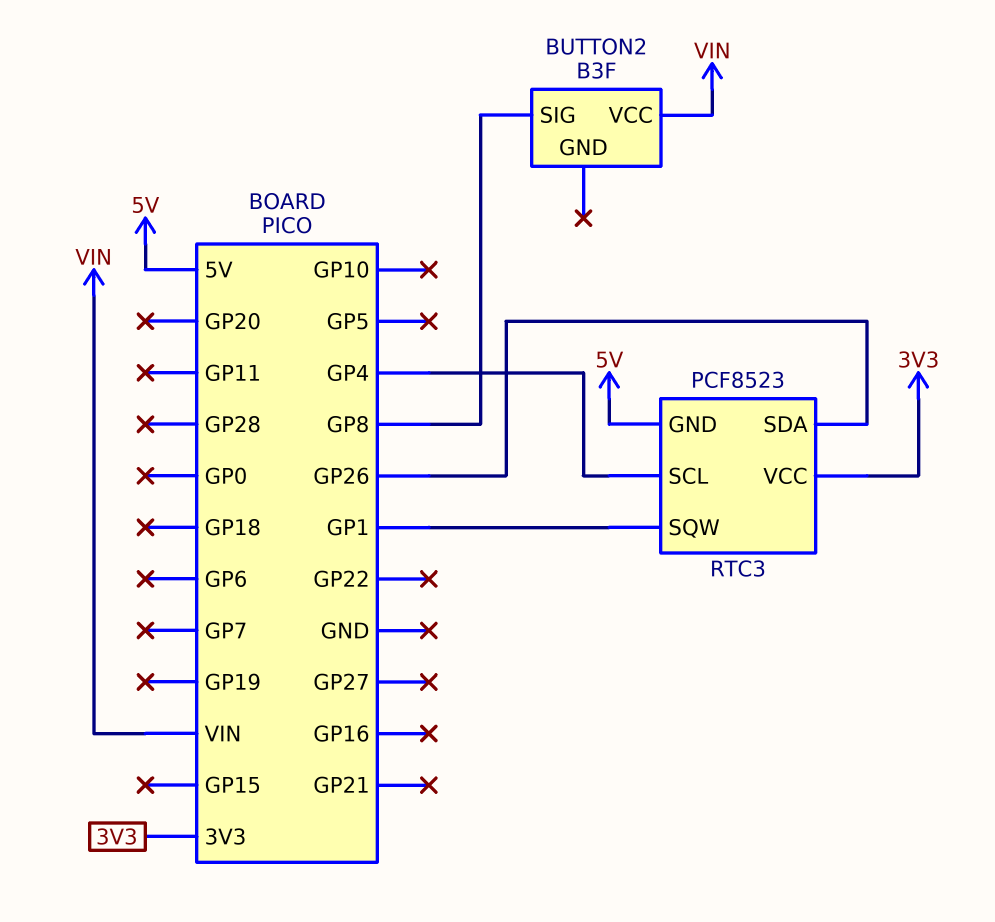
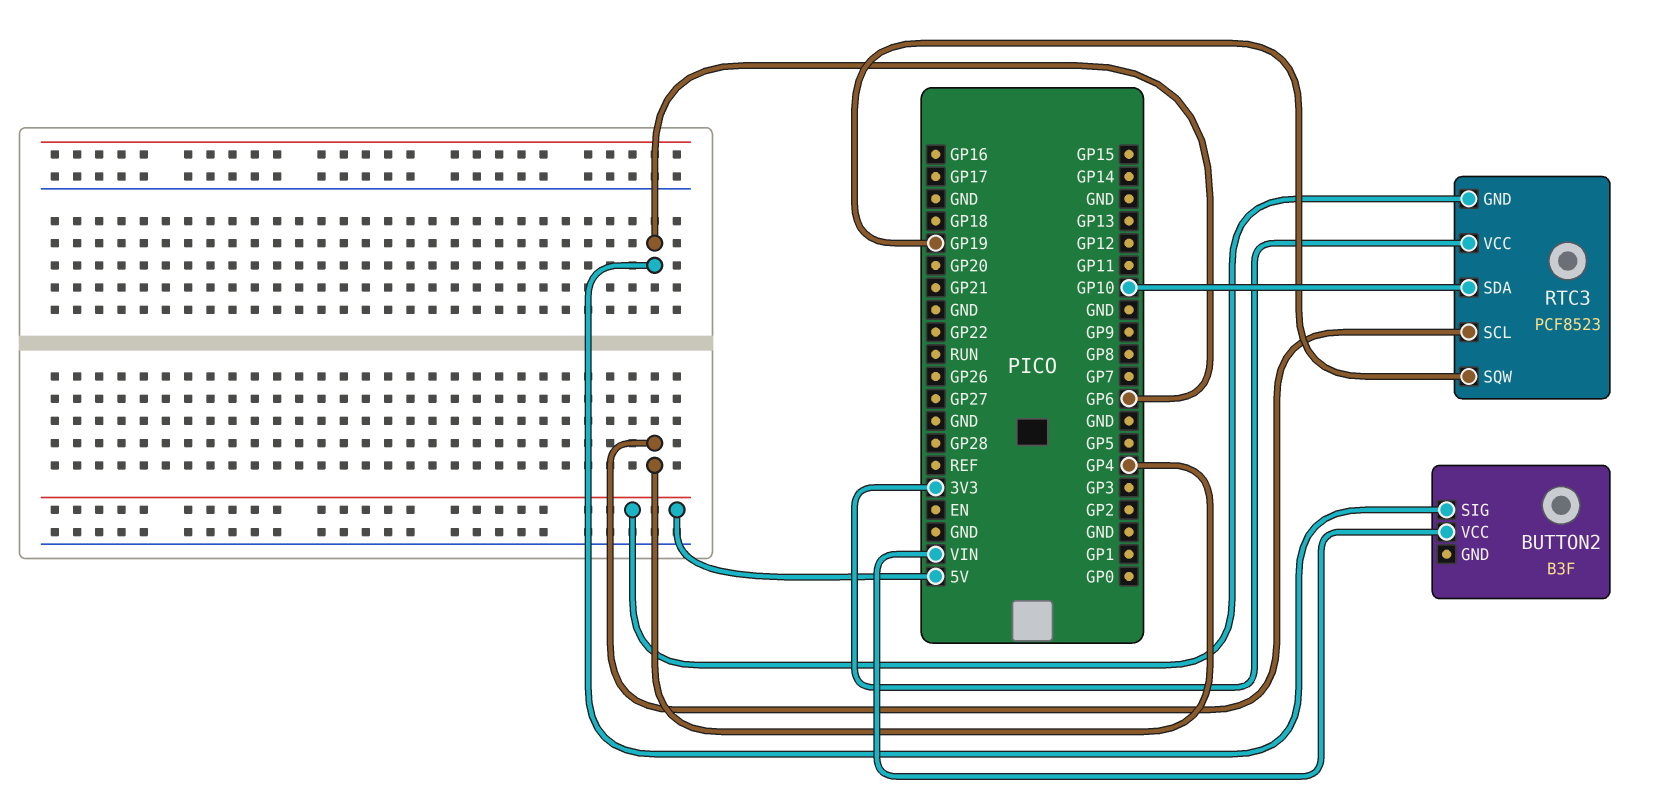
BUTTON2 pin SIG: GP8 -> GP6
RTC3 pin SDA: GP26 -> GP10
RTC3 pin SQW: GP1 -> GP19

